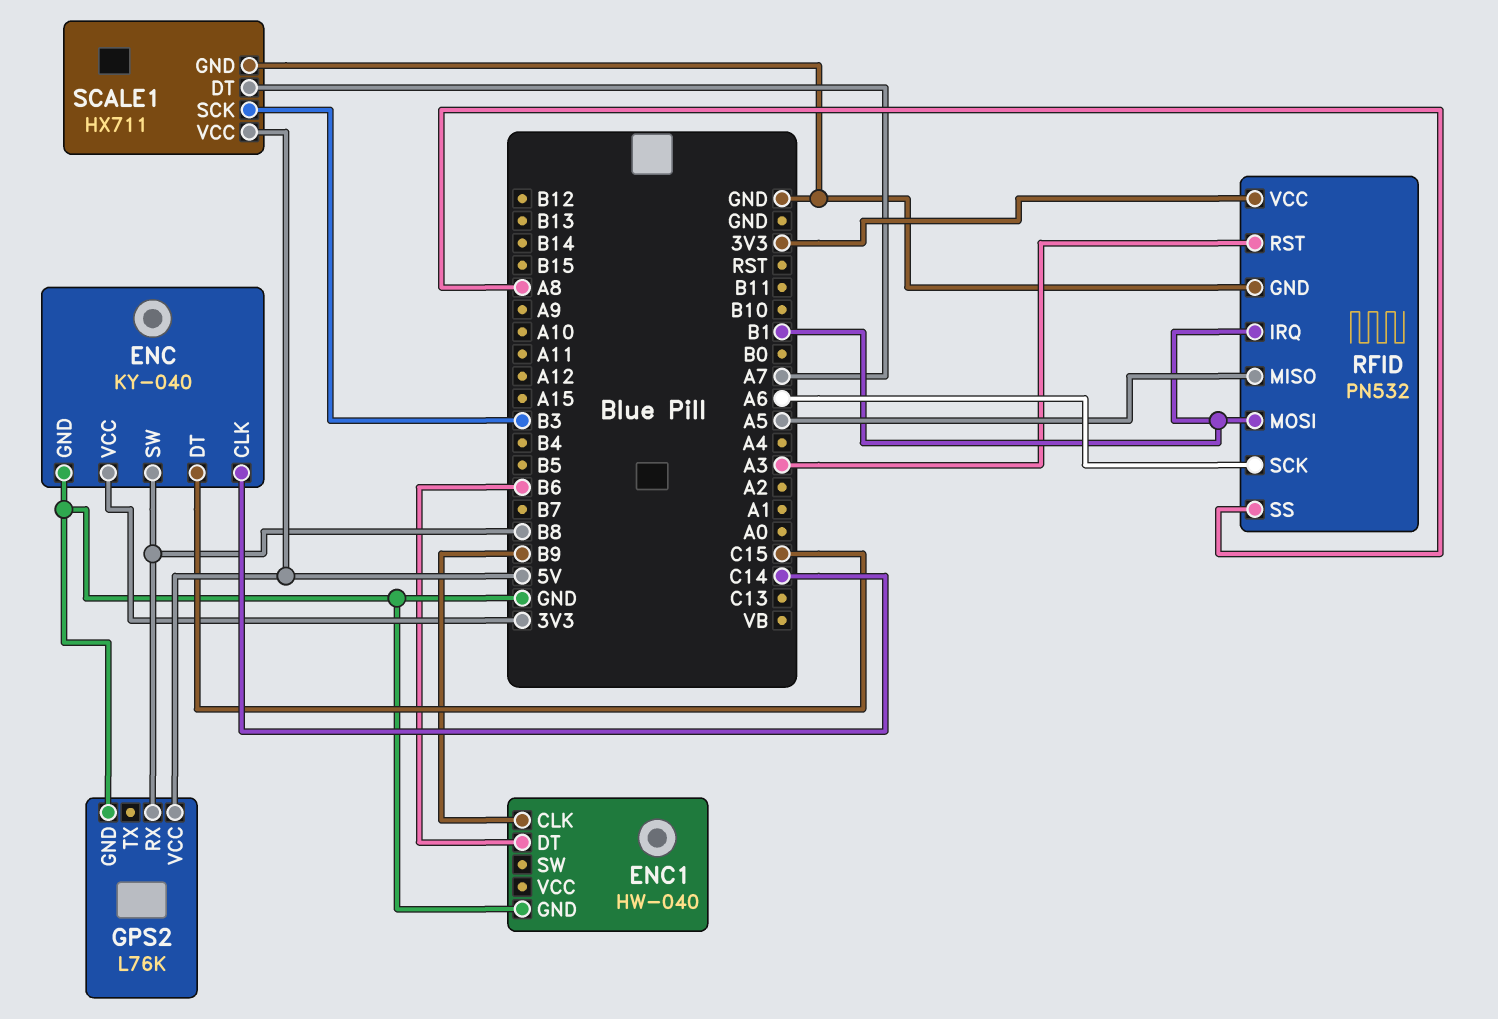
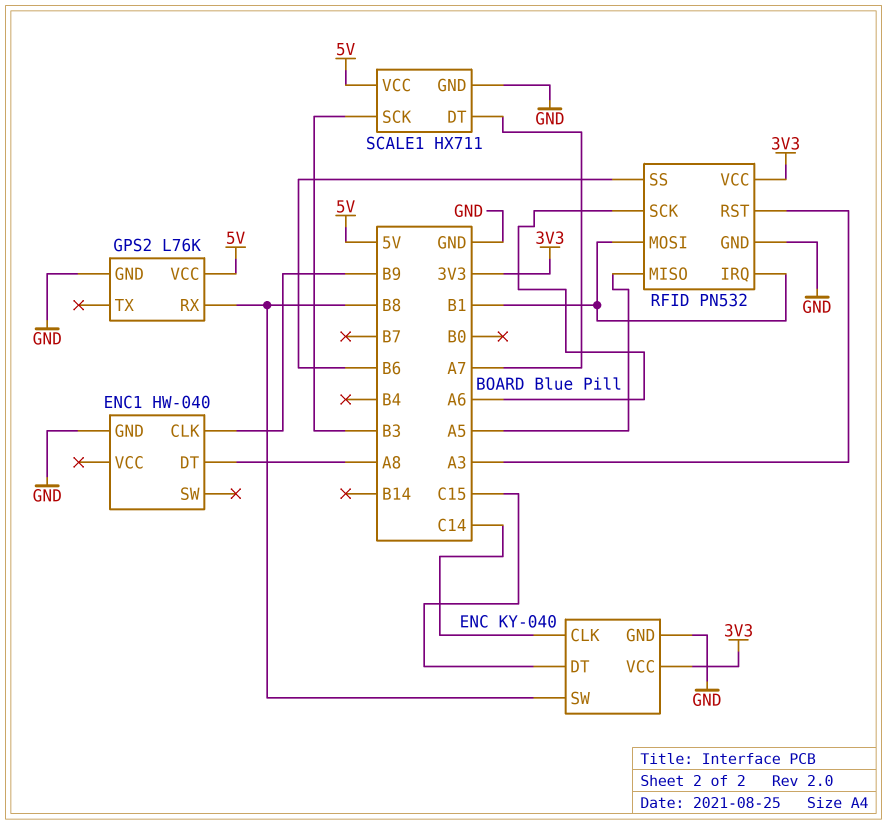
ENC1 pin DT: B6 -> A8
RFID pin SS: A8 -> B6

